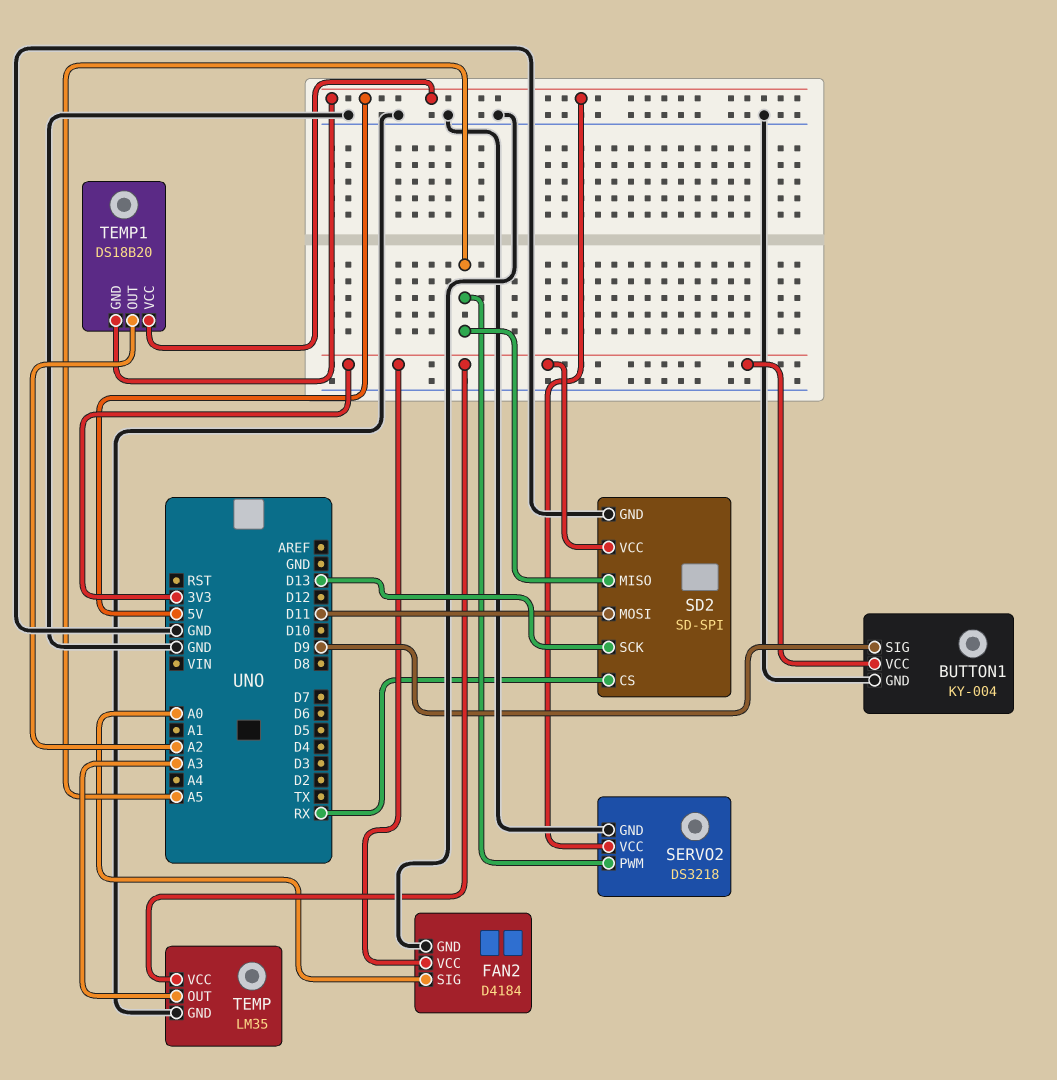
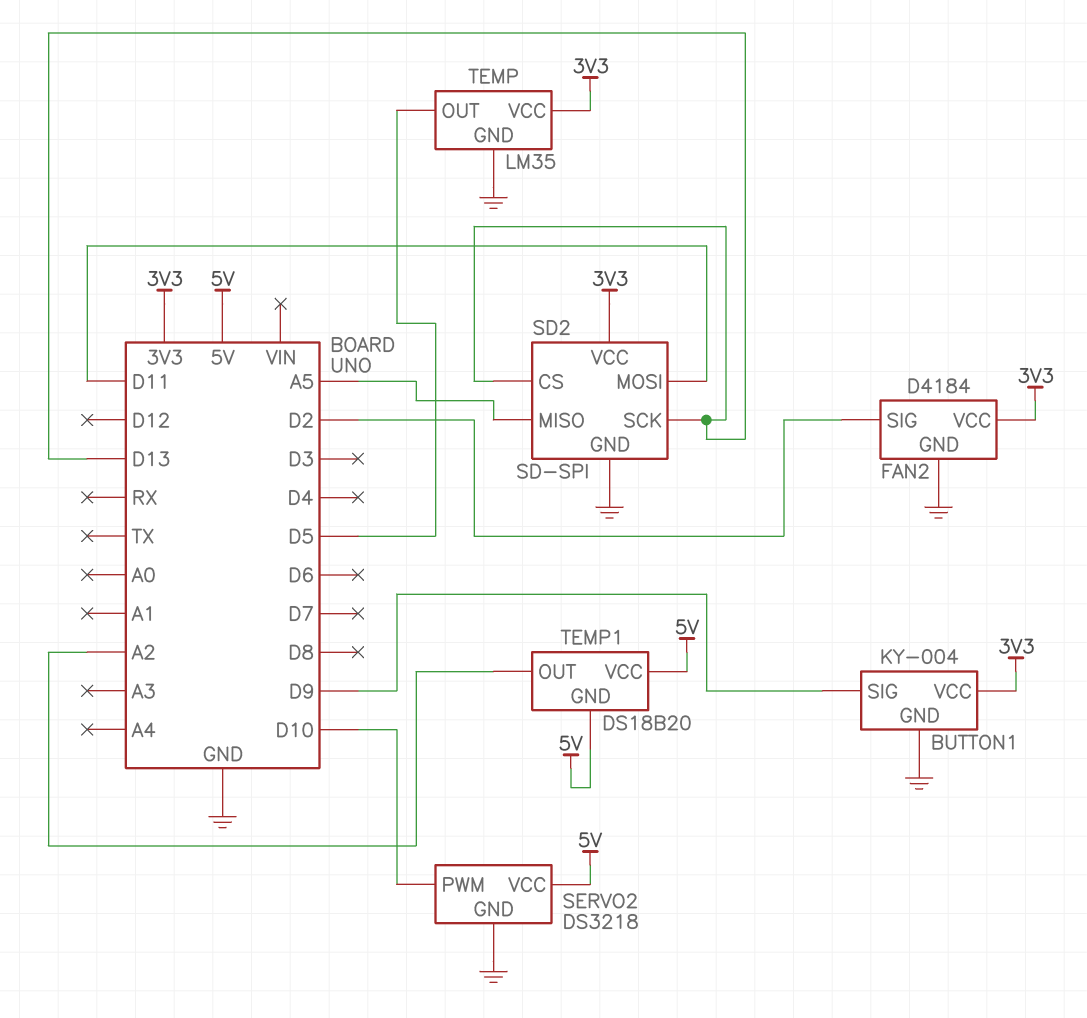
FAN2 pin SIG: A0 -> D2
SD2 pin CS: RX -> D13
SERVO2 pin PWM: A5 -> D10
TEMP pin OUT: A3 -> D5

